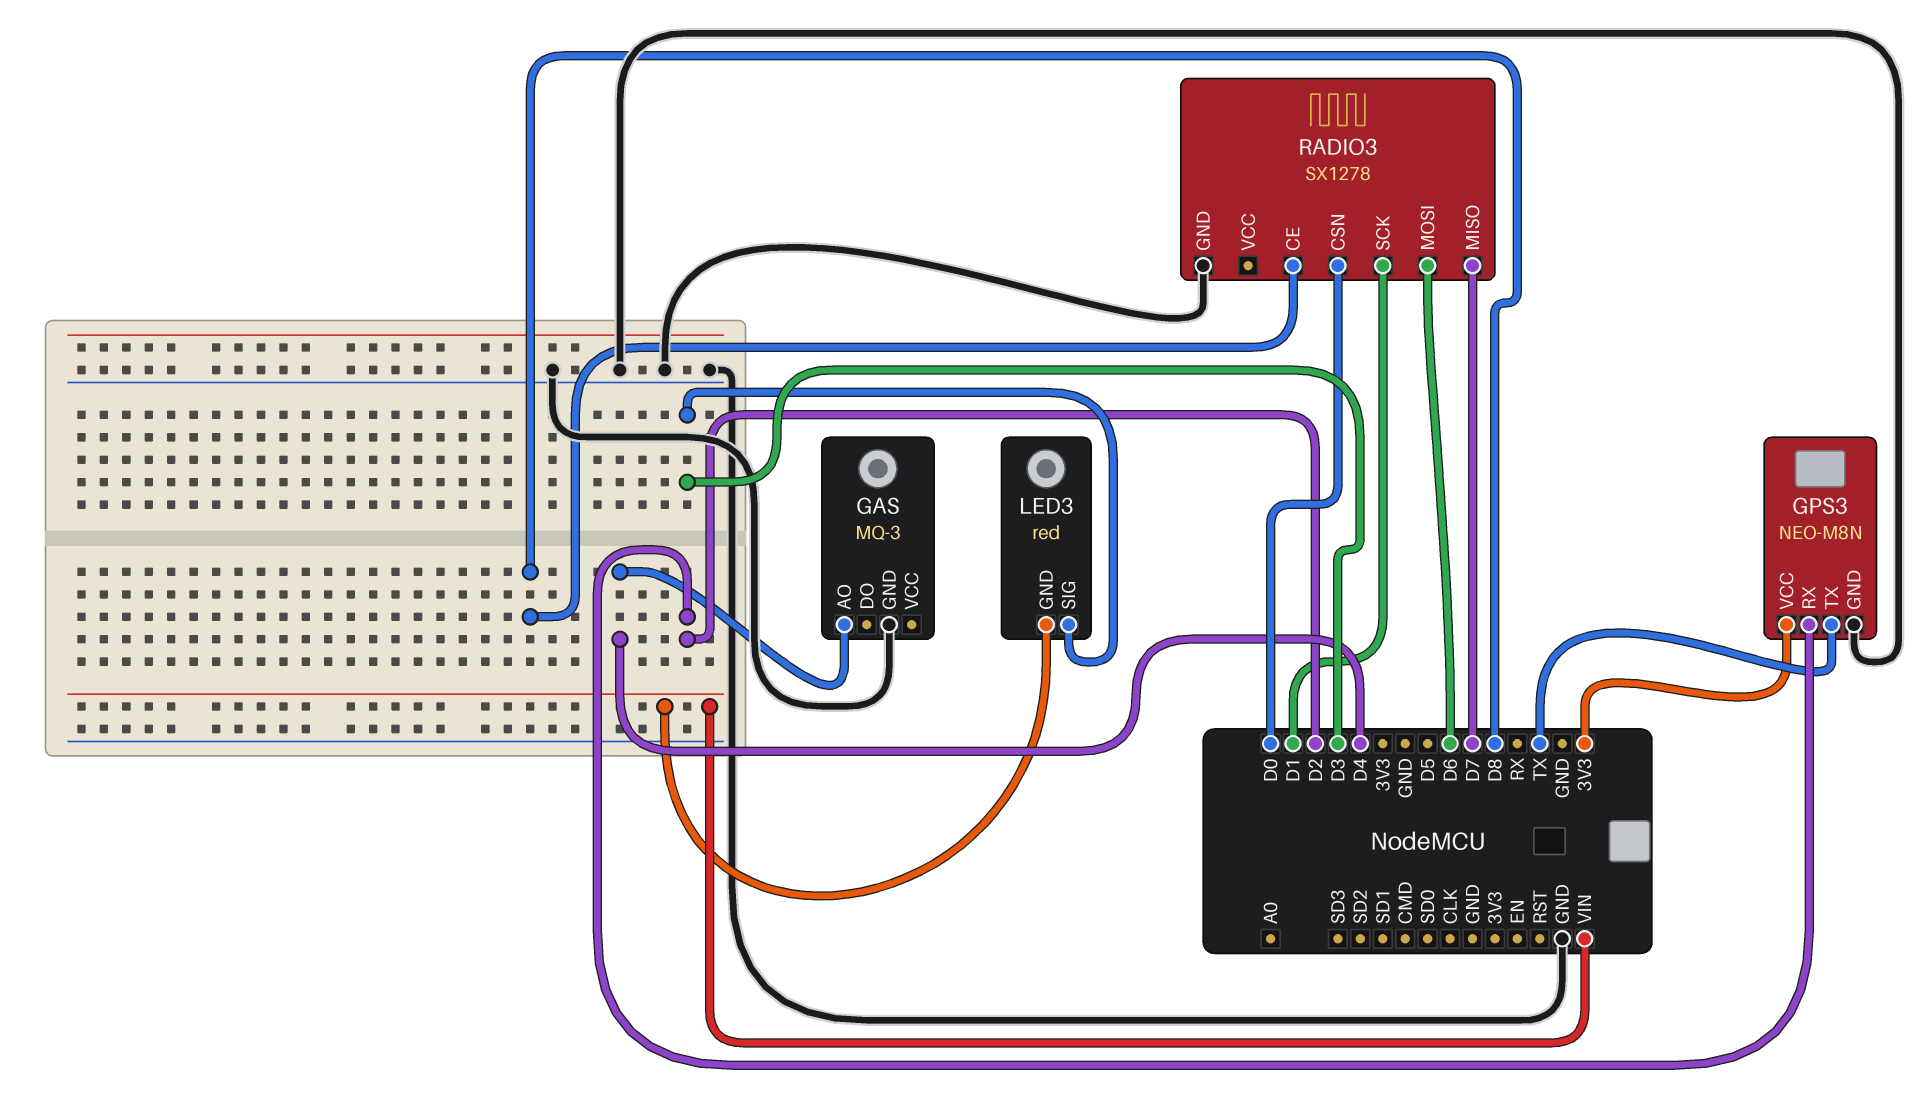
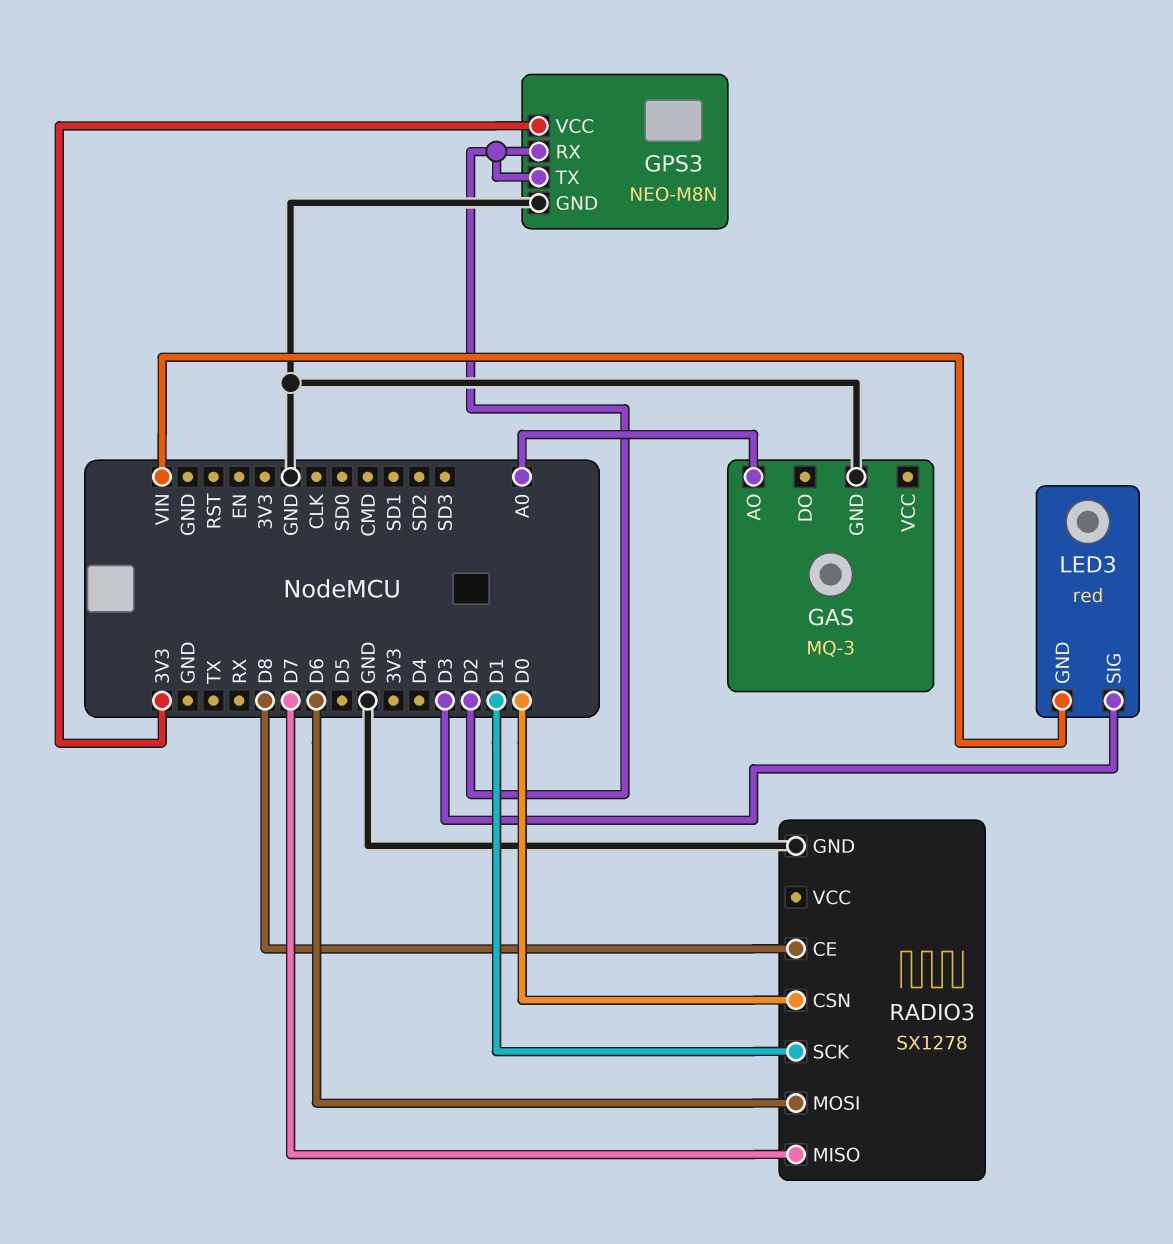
GAS pin AO: D4 -> A0
GPS3 pin TX: TX -> D2

